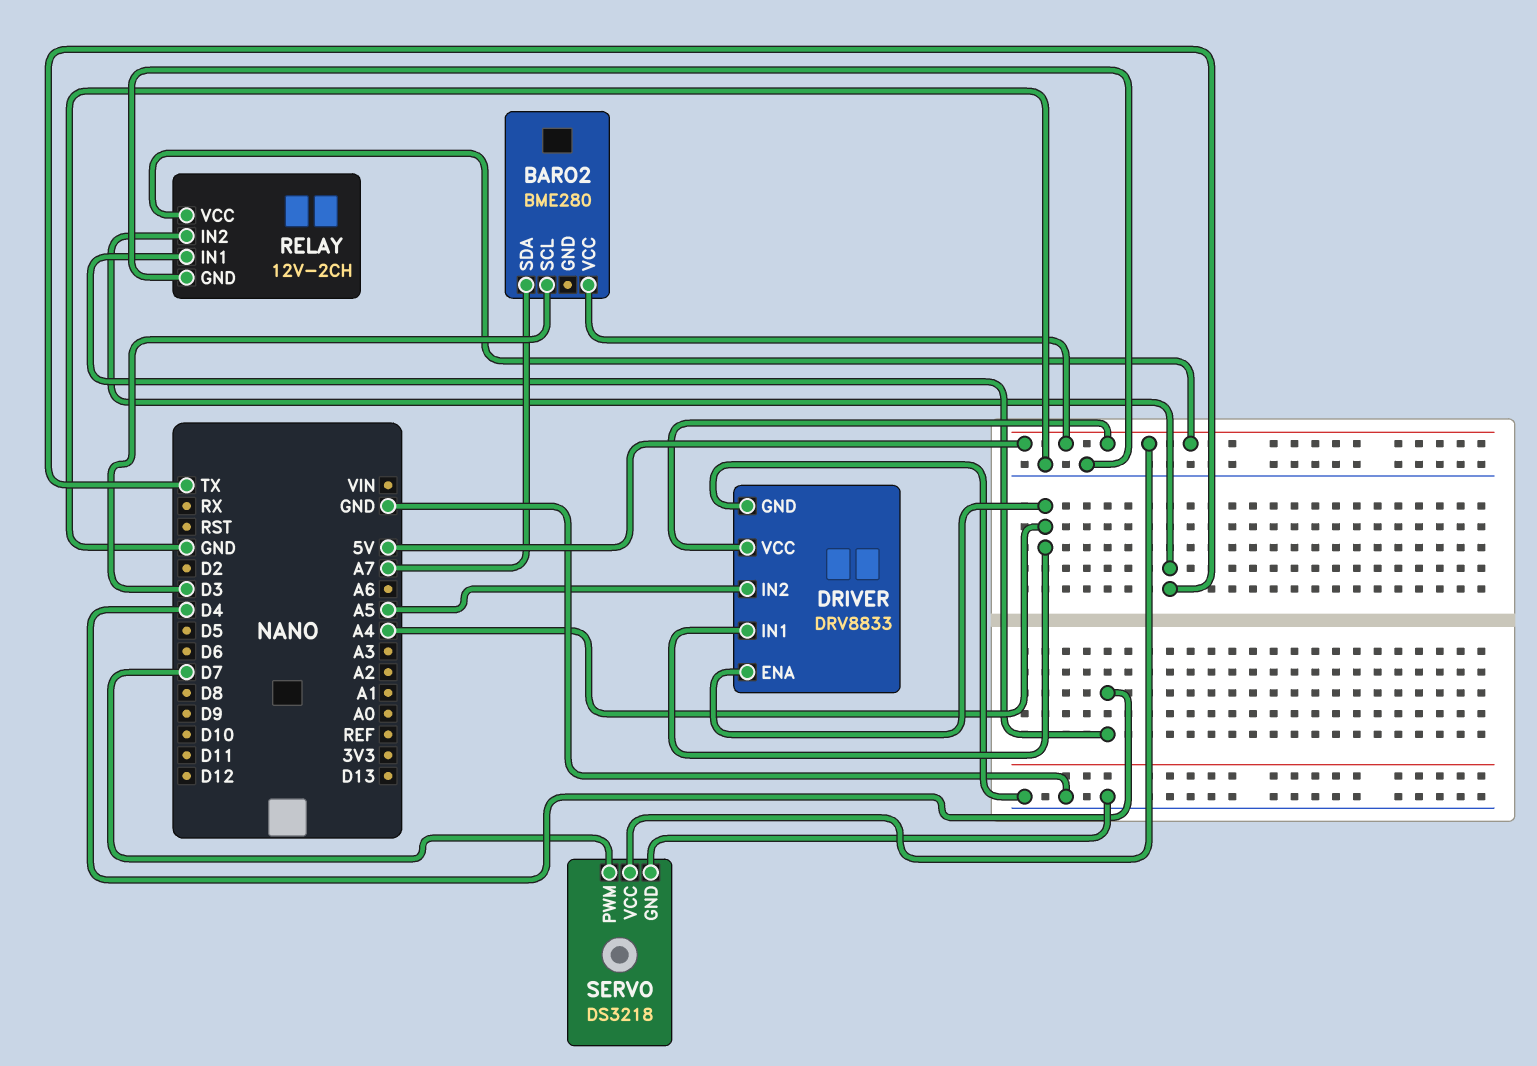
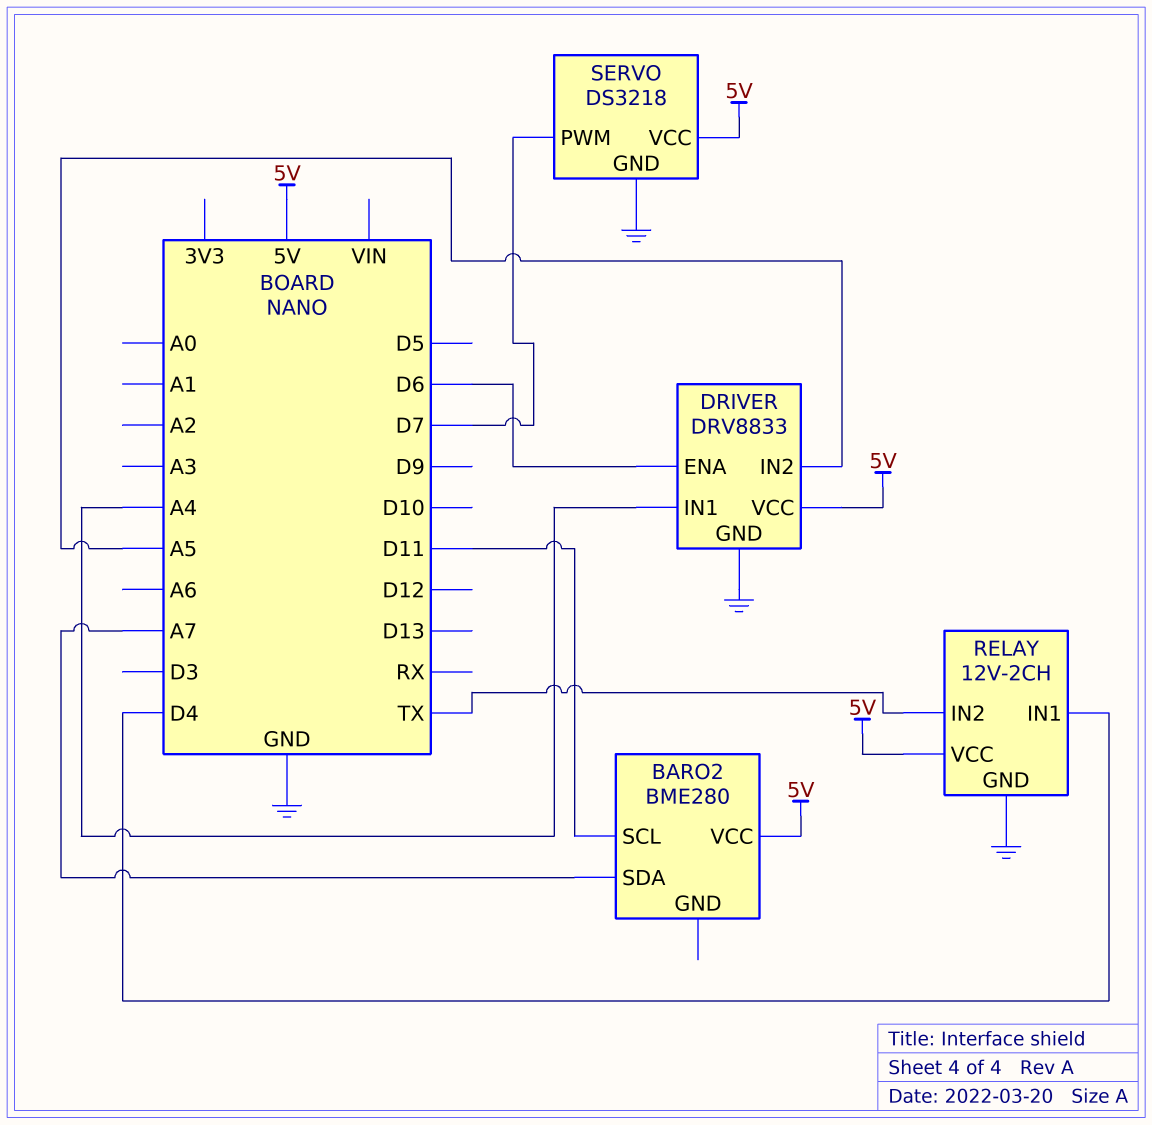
BARO2 pin SCL: D3 -> D11
DRIVER pin ENA: A4 -> D6

